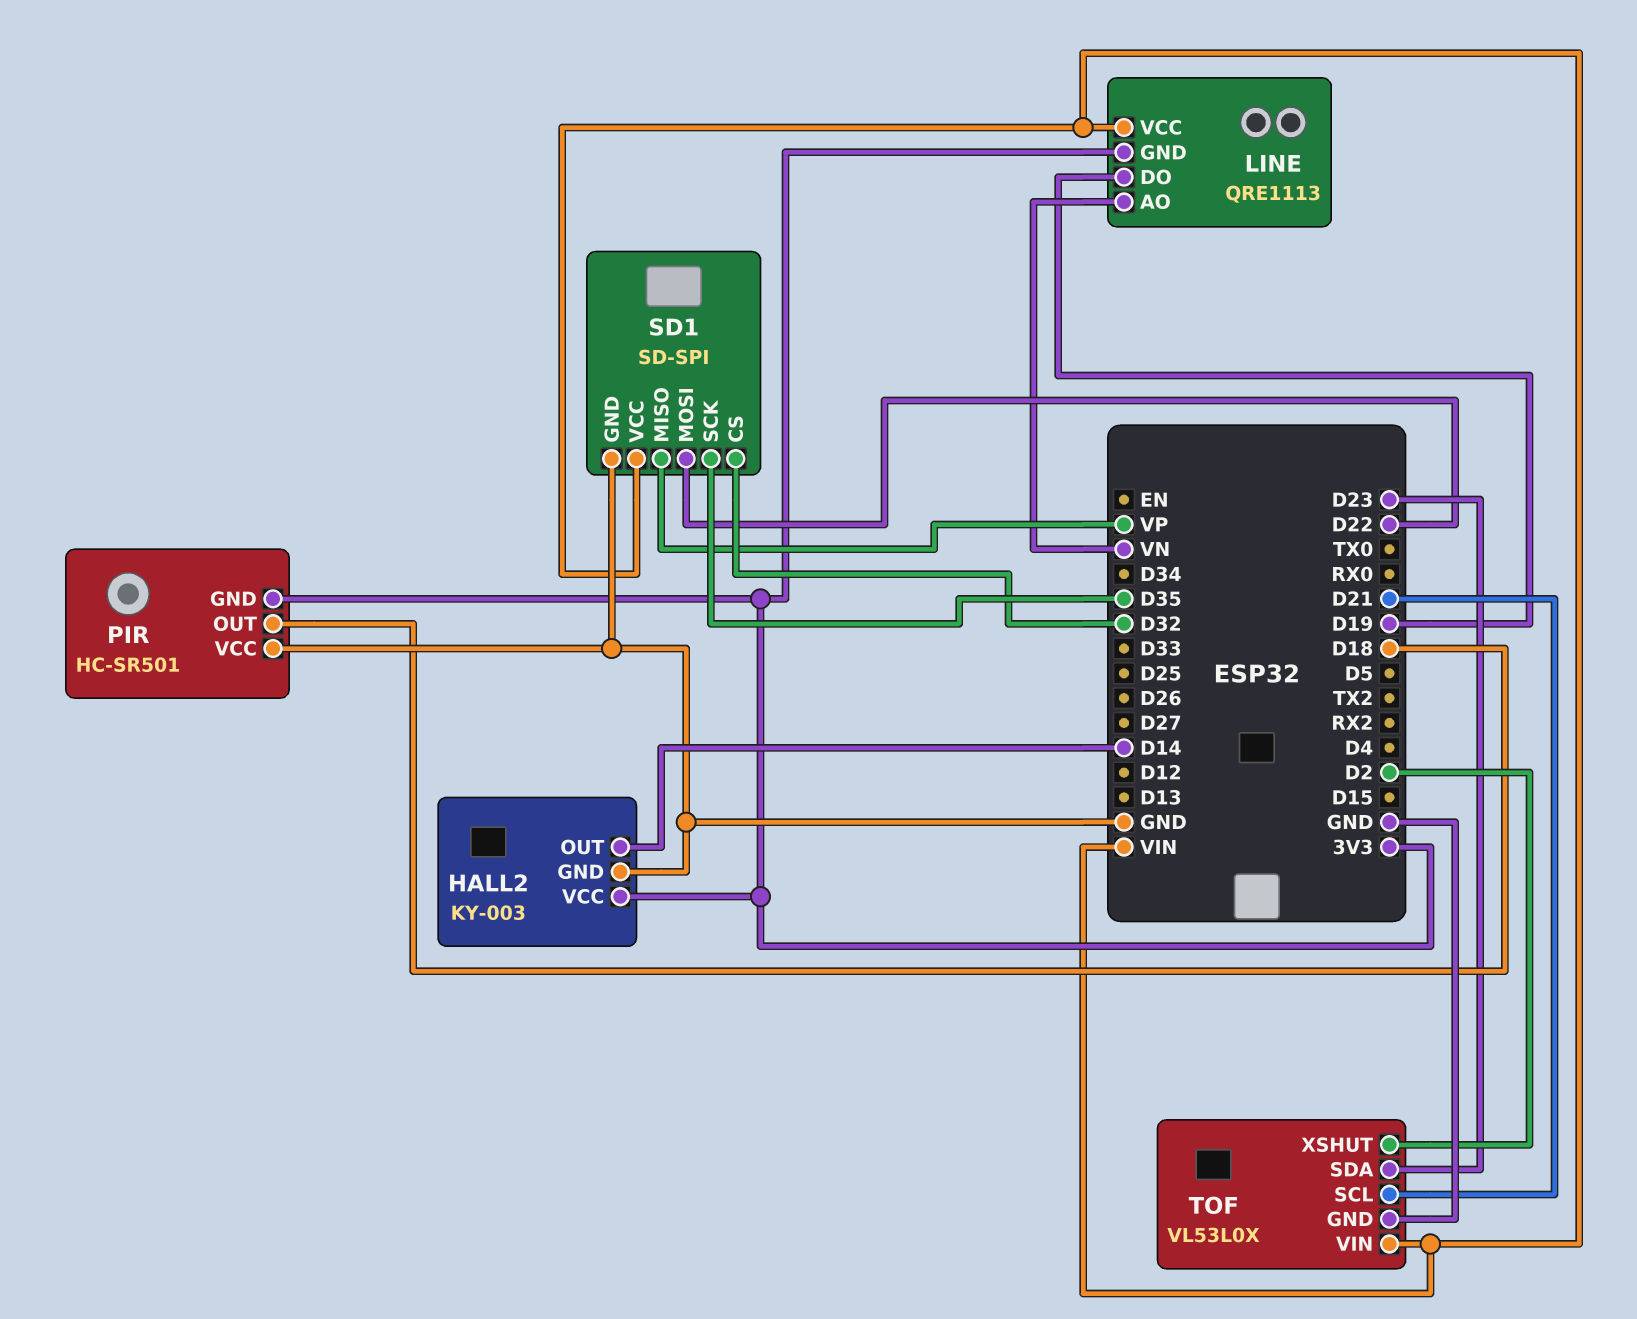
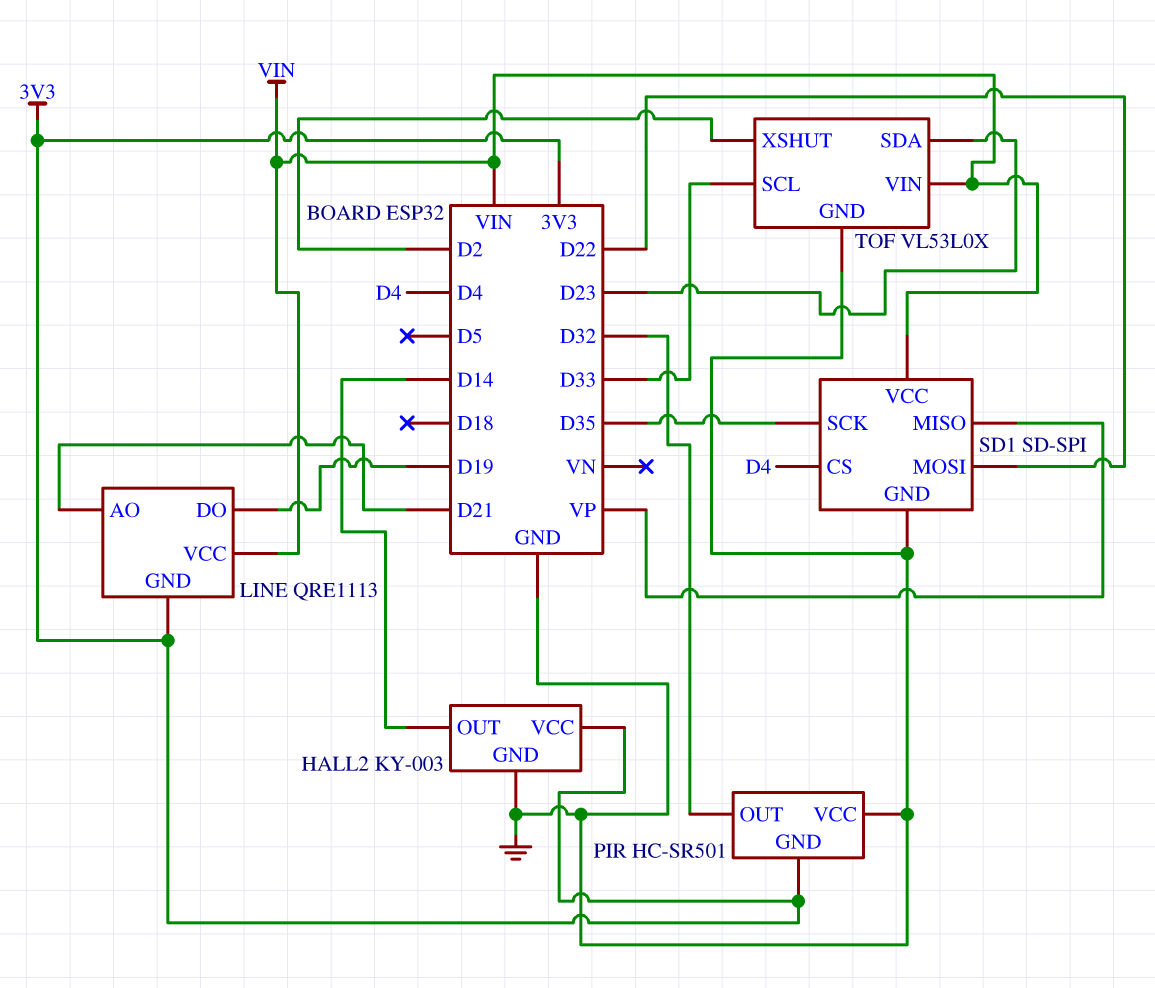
LINE pin AO: VN -> D21
PIR pin OUT: D18 -> D32
SD1 pin CS: D32 -> D4
TOF pin SCL: D21 -> D33

